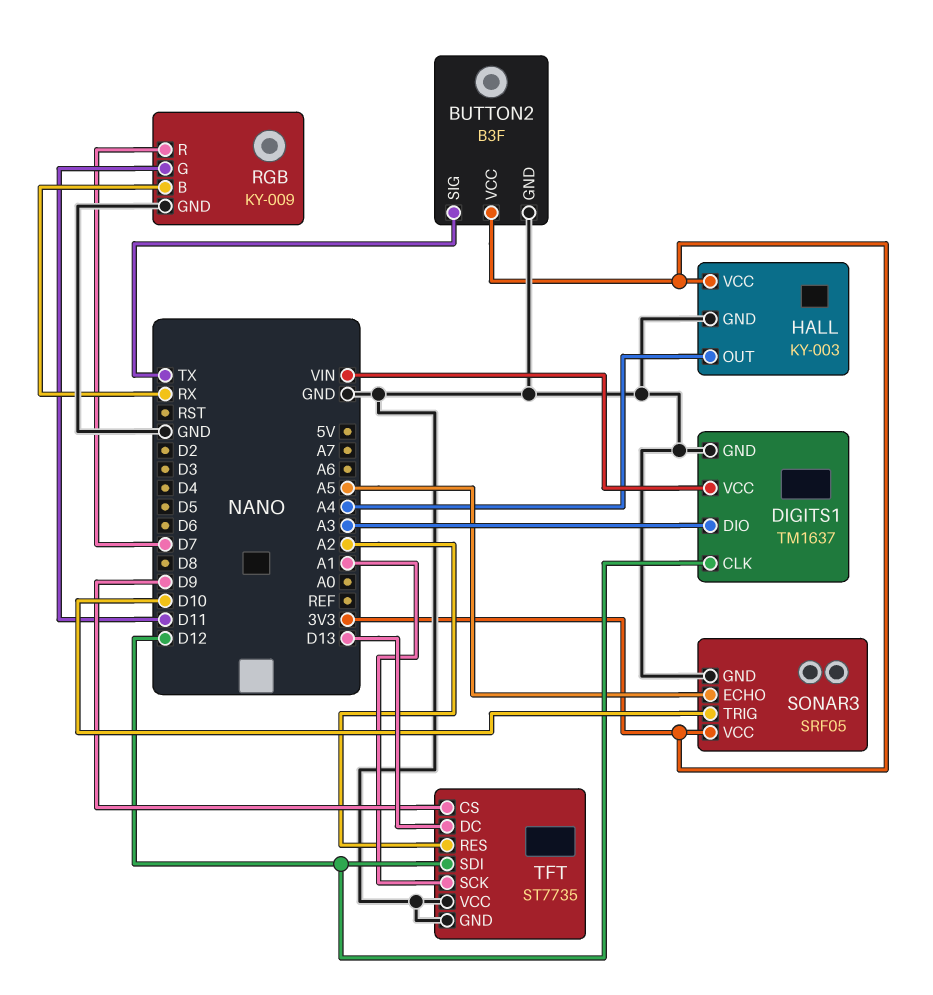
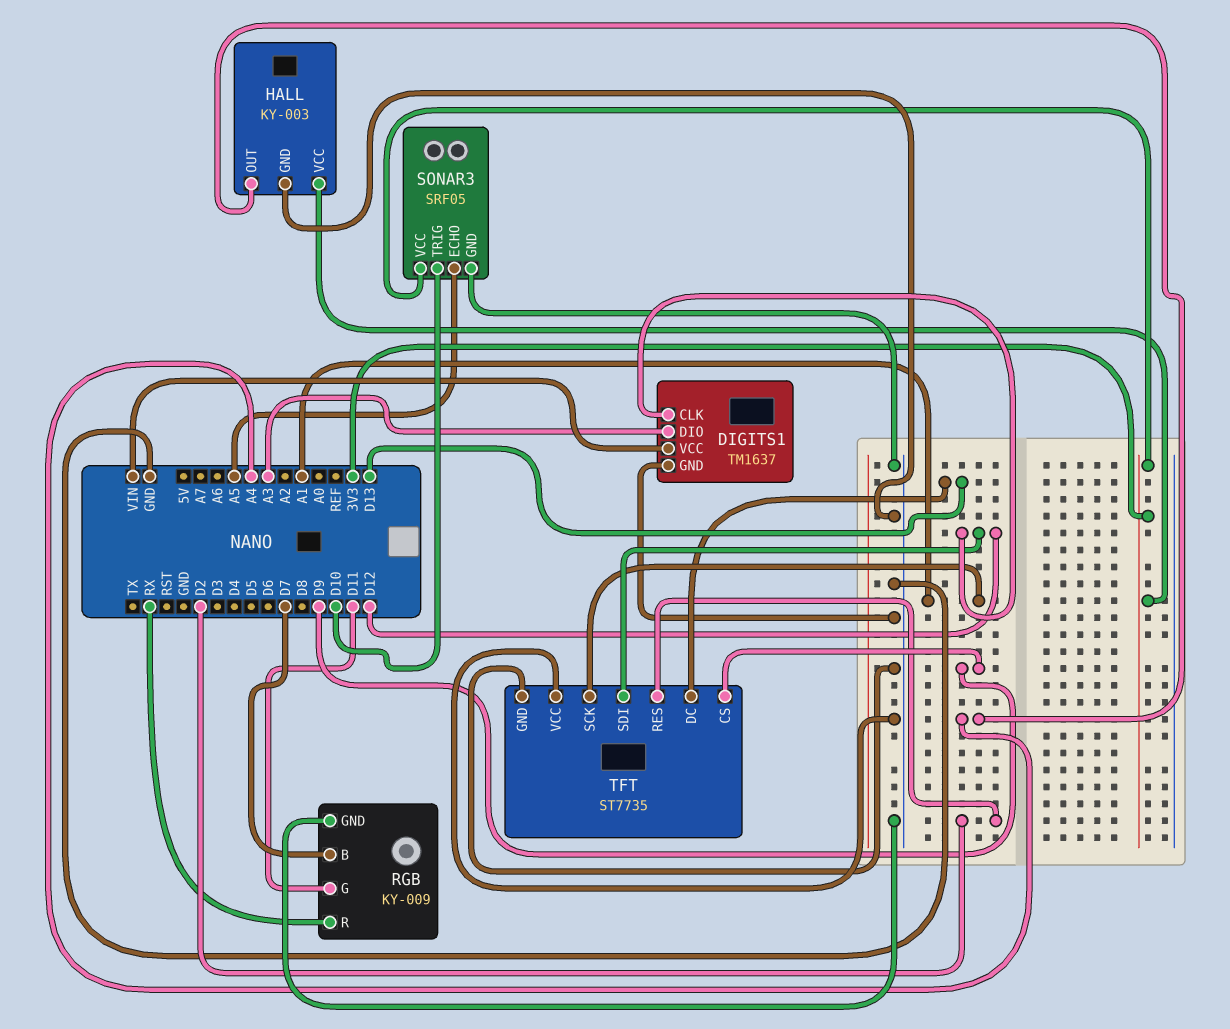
BUTTON2: B3F -> none
BUTTON2 pin GND: GND -> none
BUTTON2 pin SIG: TX -> none
BUTTON2 pin VCC: 3V3 -> none
RGB pin B: RX -> D7
RGB pin R: D7 -> RX
TFT pin RES: A2 -> D2

